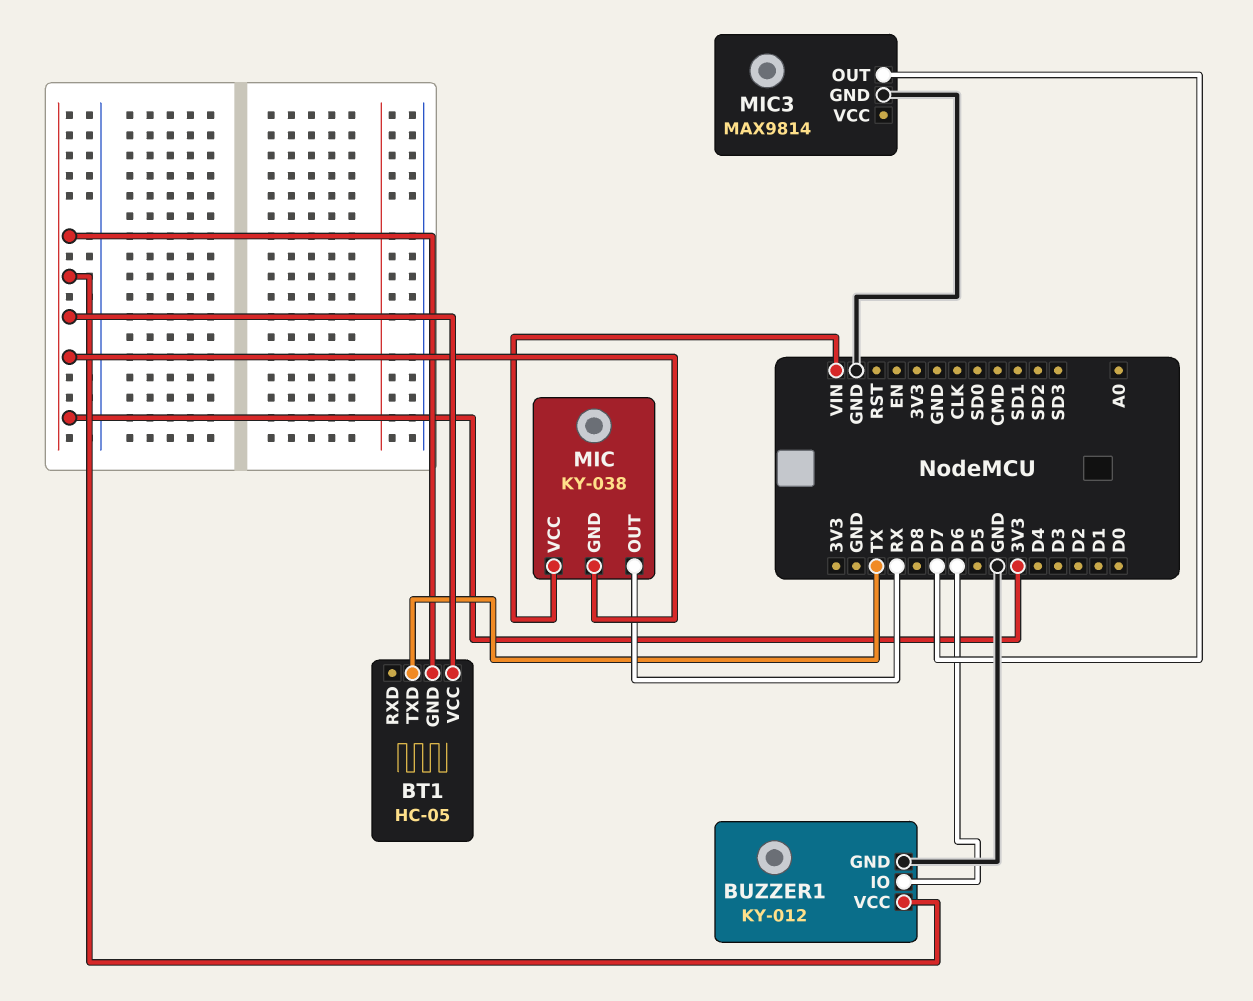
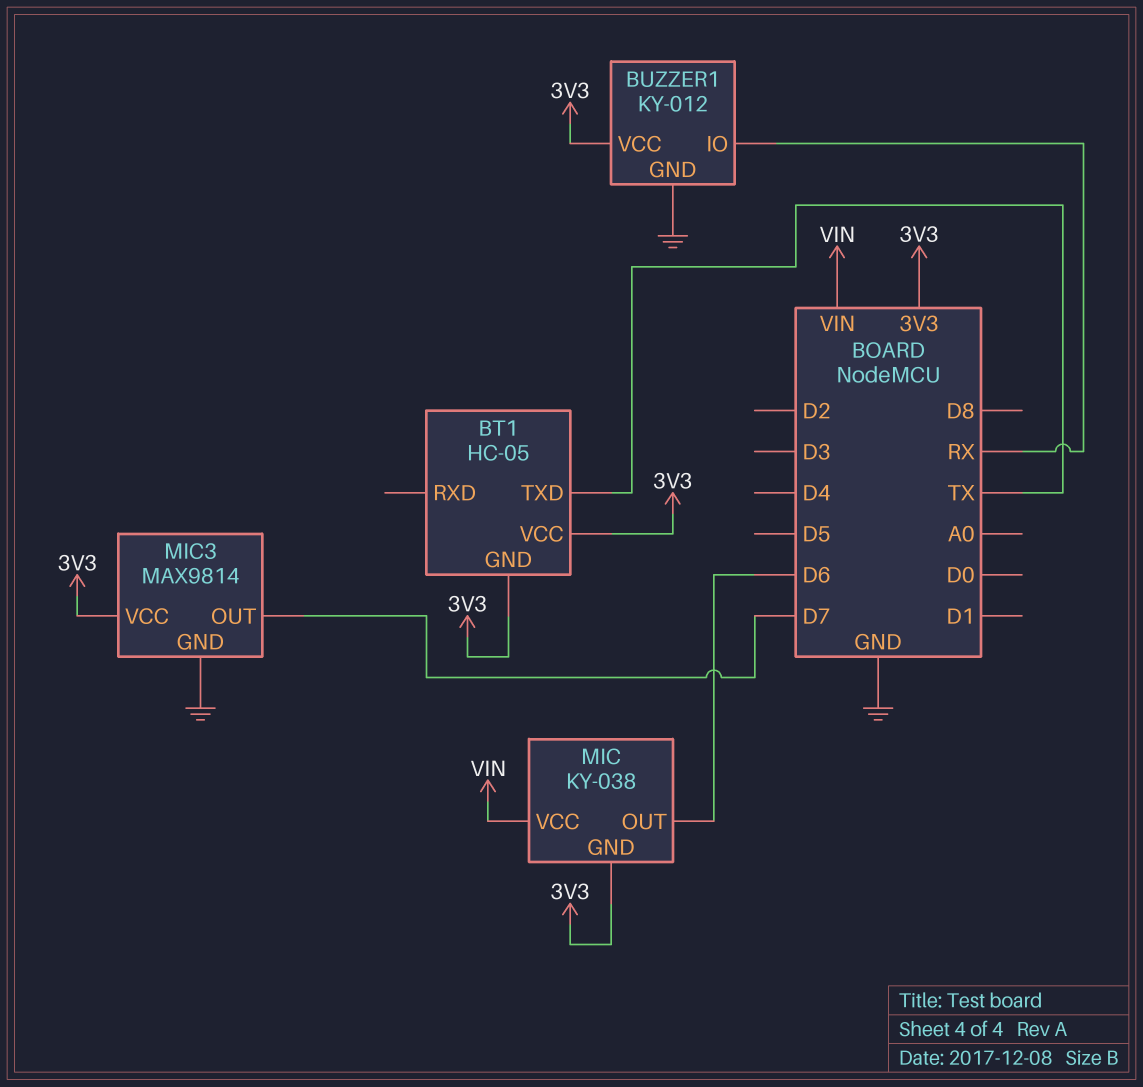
BUZZER1 pin IO: D6 -> RX
MIC pin OUT: RX -> D6
MIC3 pin VCC: none -> 3V3

